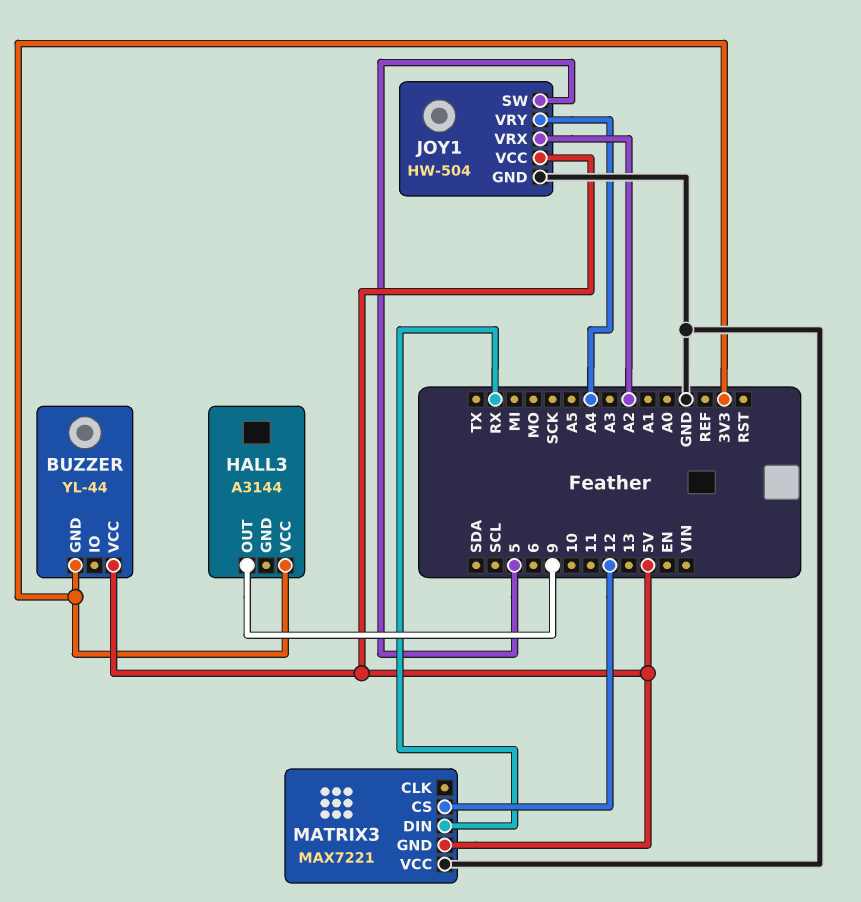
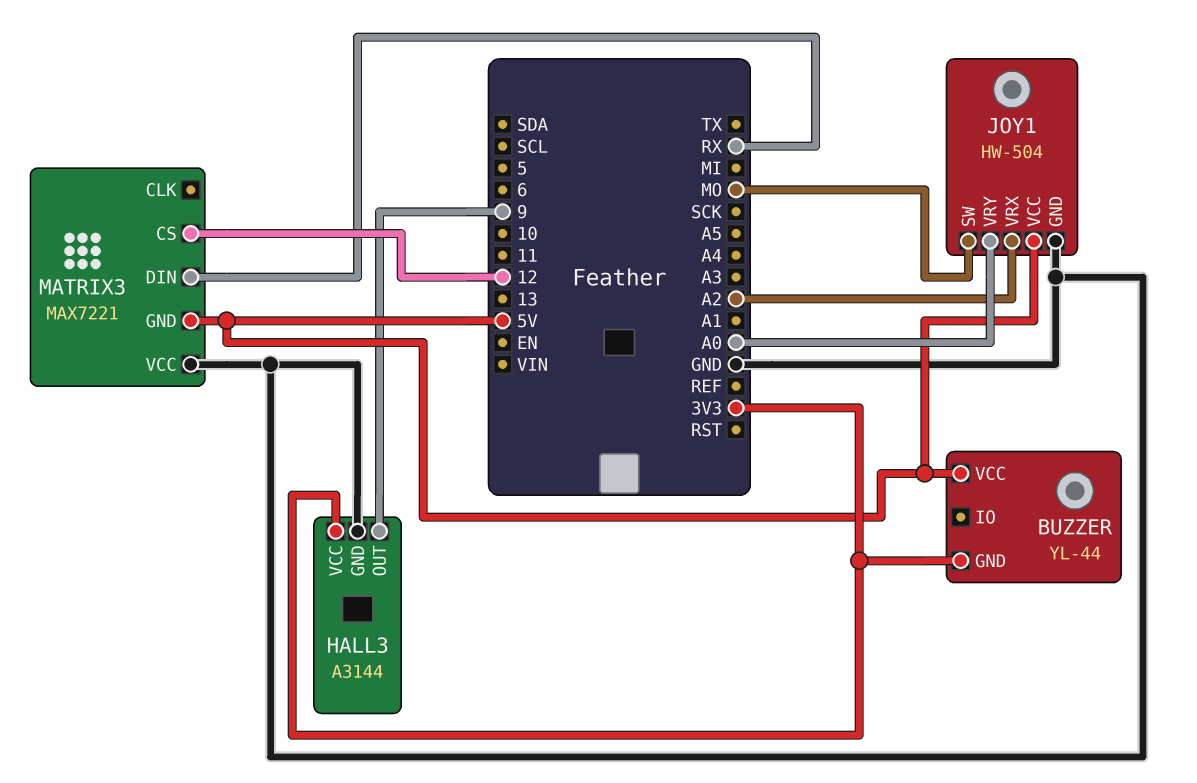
HALL3 pin GND: none -> GND
JOY1 pin SW: 5 -> MO
JOY1 pin VRY: A4 -> A0

